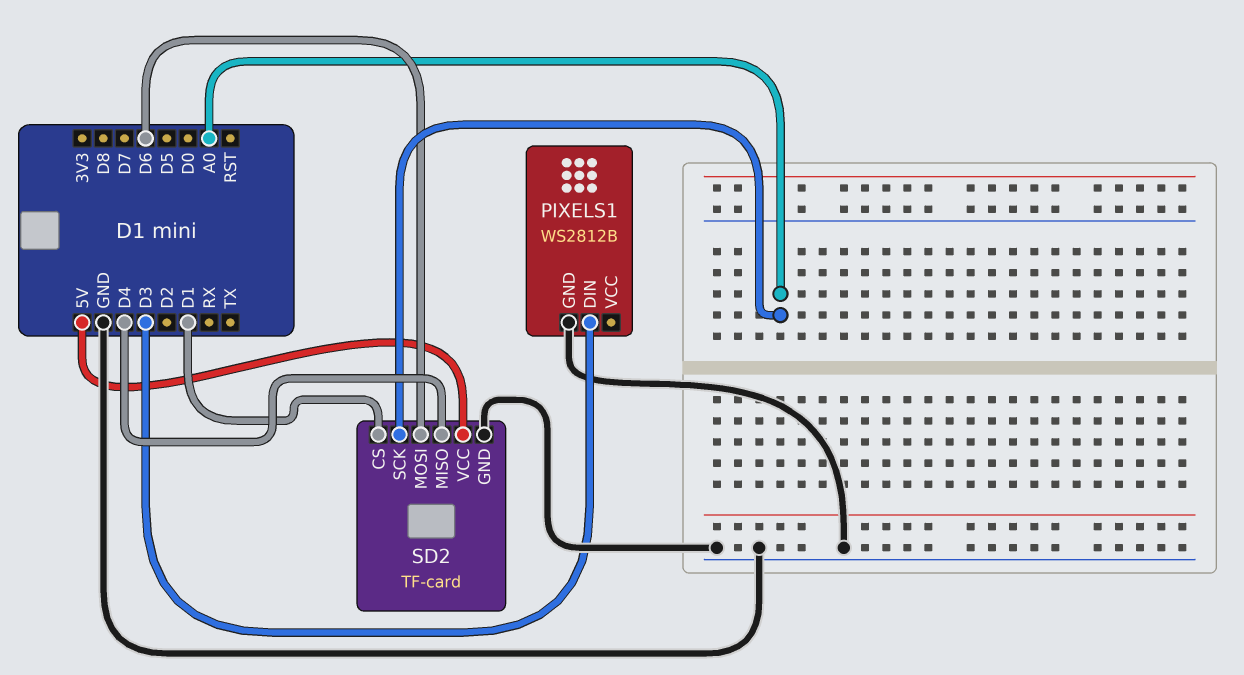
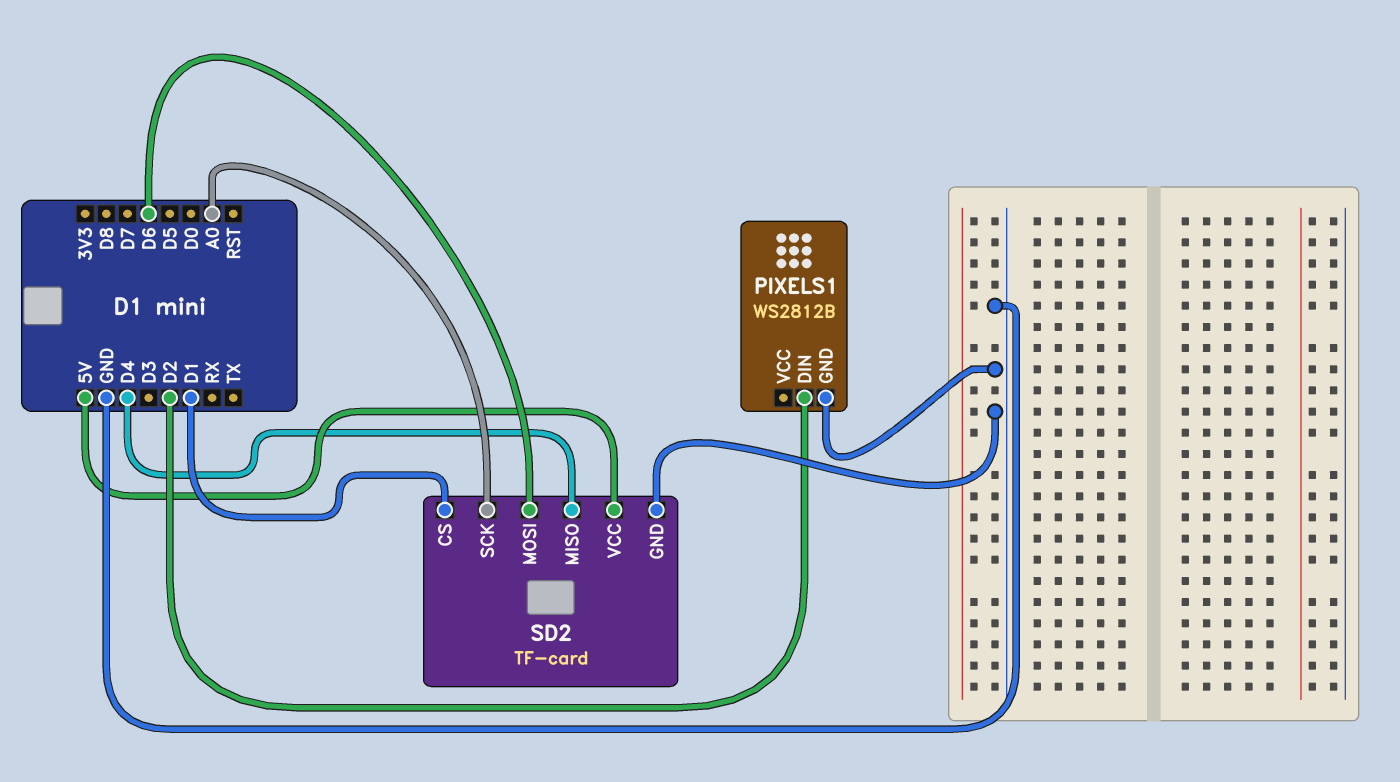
PIXELS1 pin DIN: D3 -> D2

